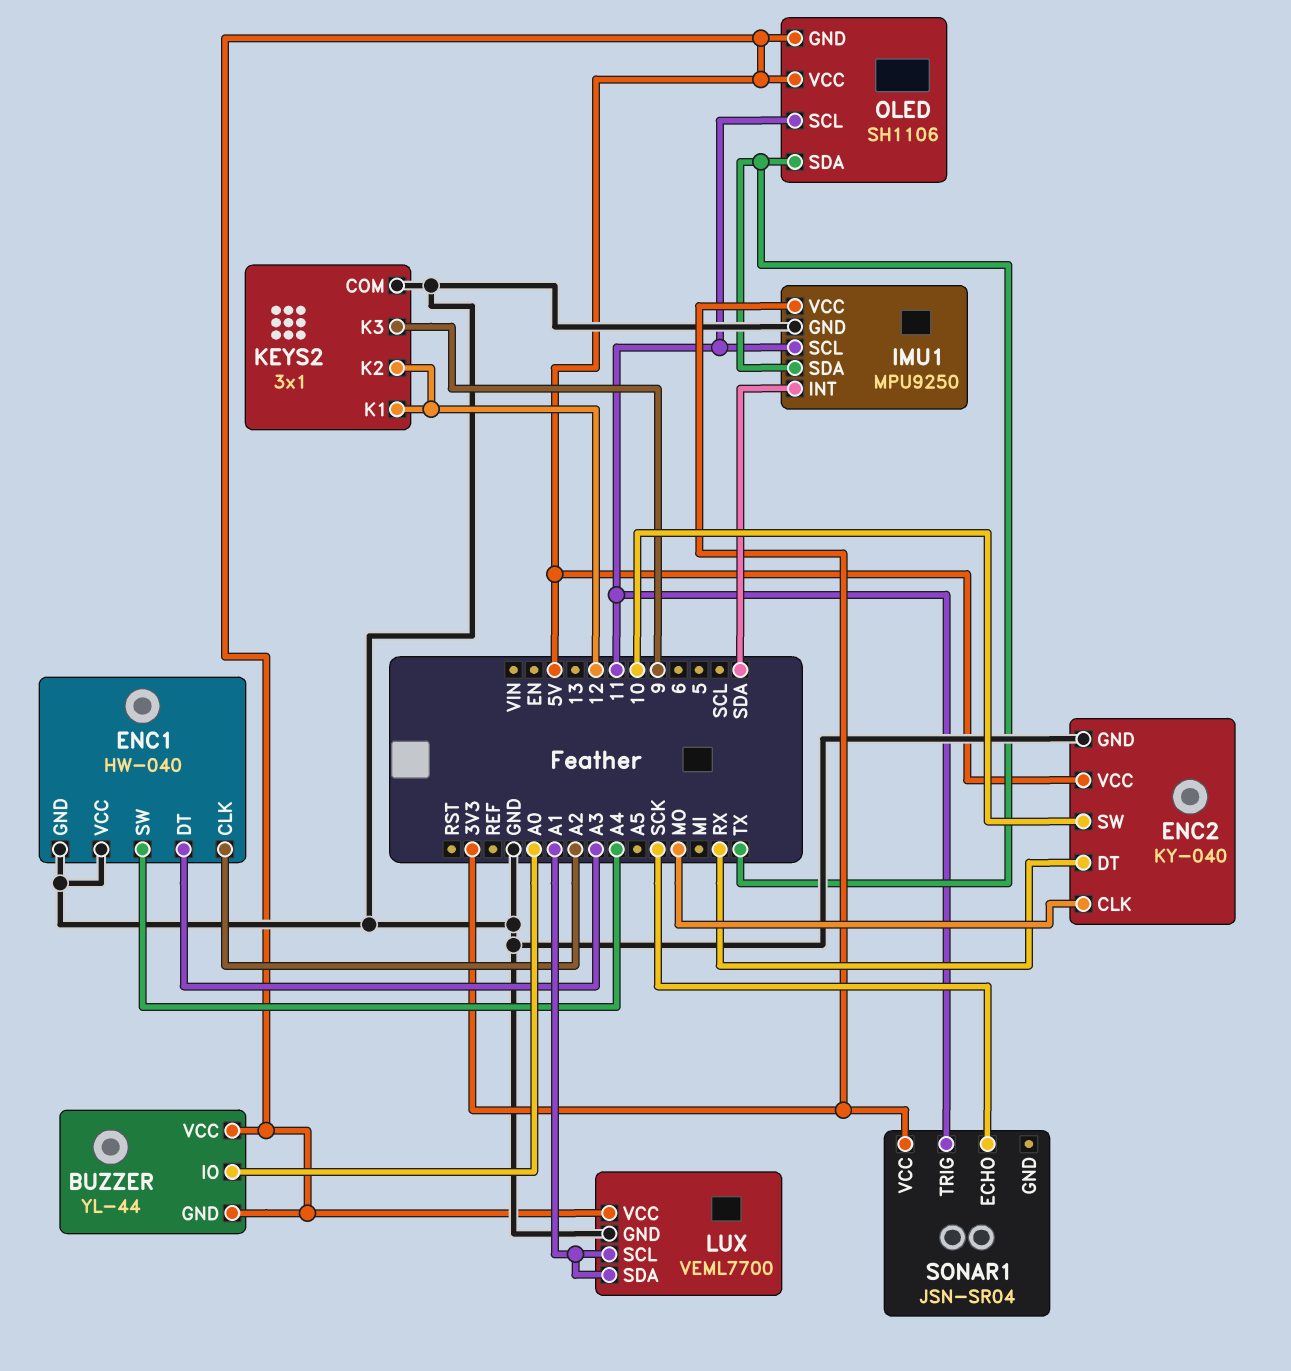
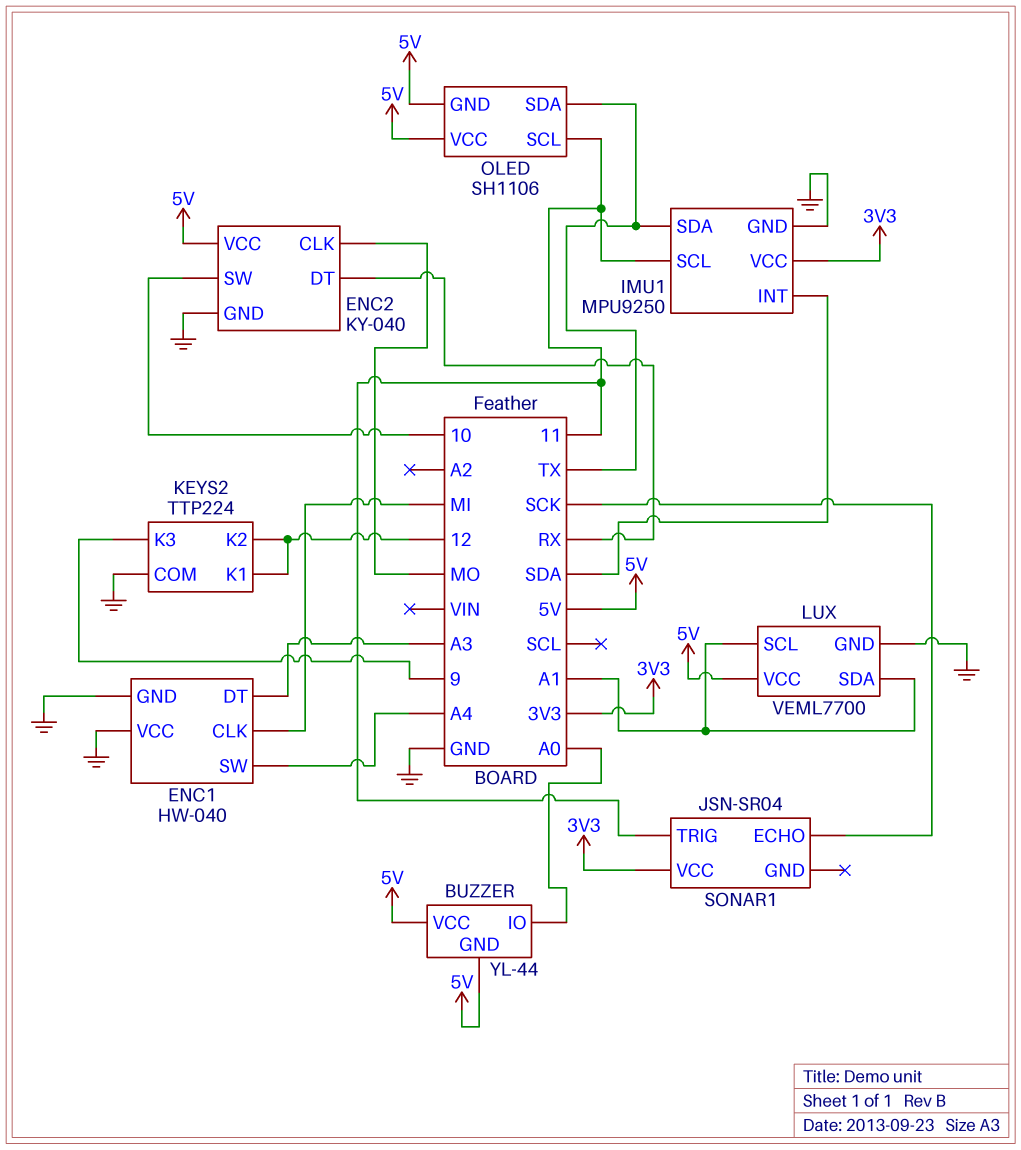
ENC1 pin CLK: A2 -> MI
KEYS2: 3x1 -> TTP224

